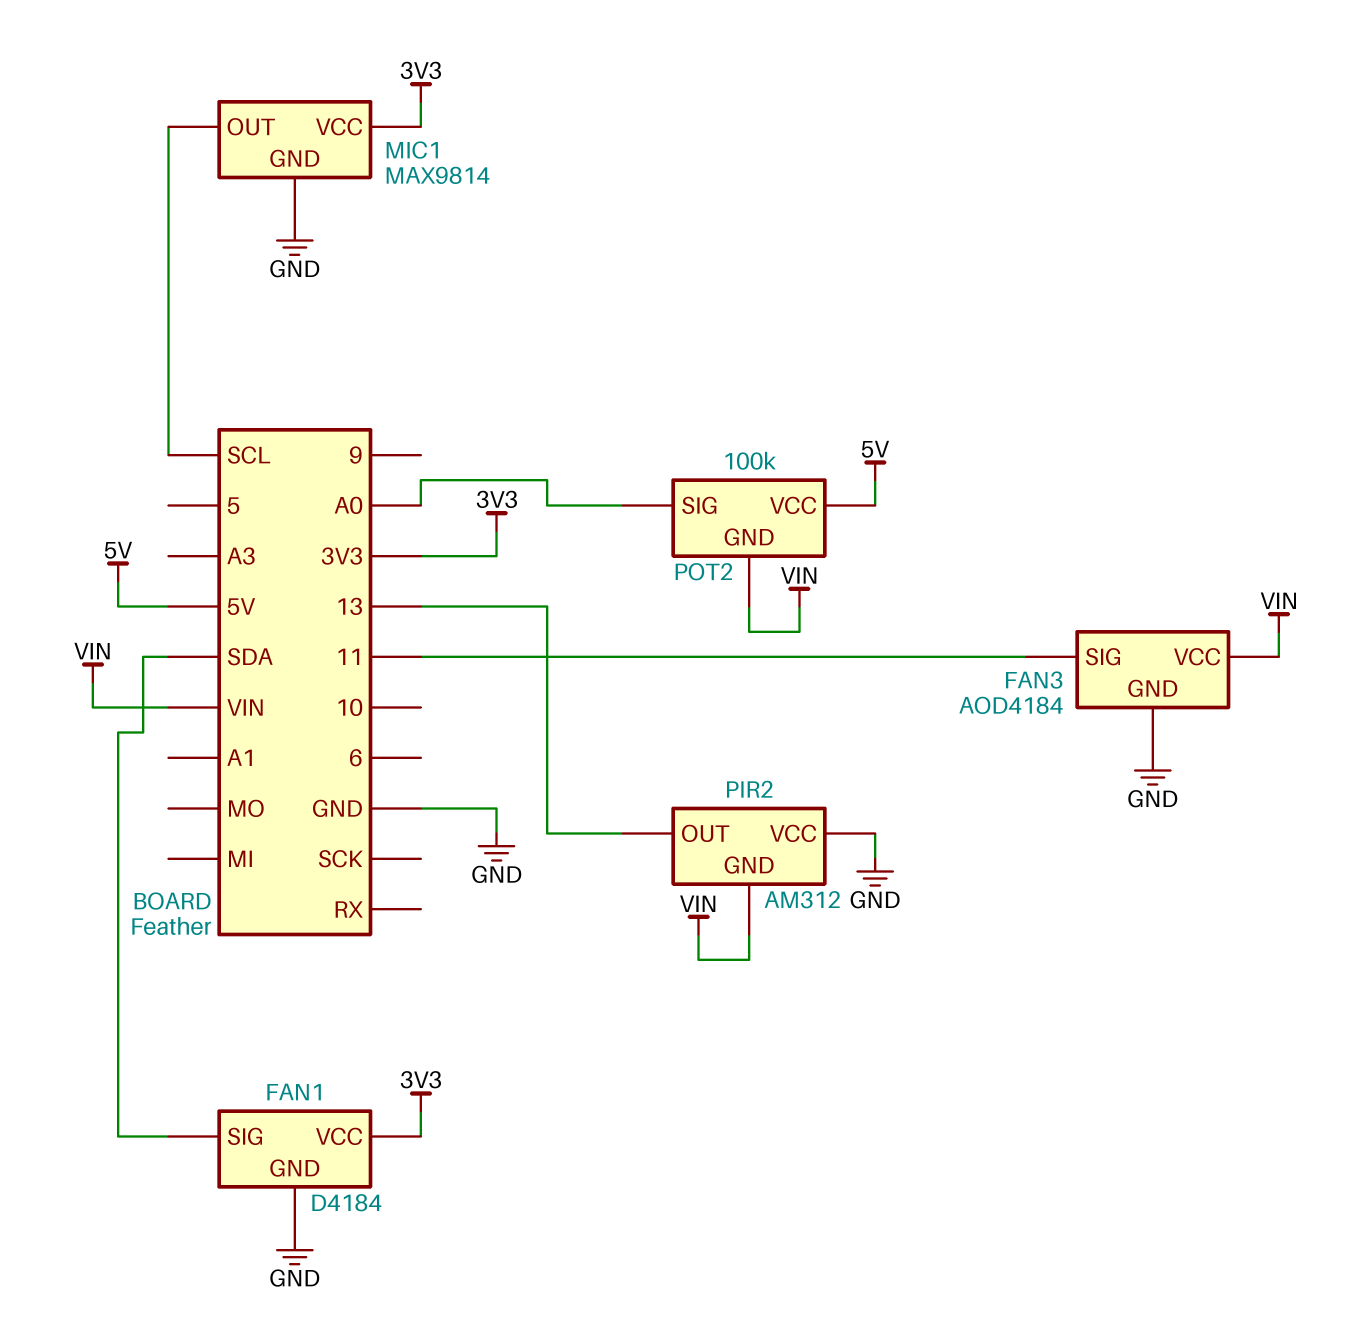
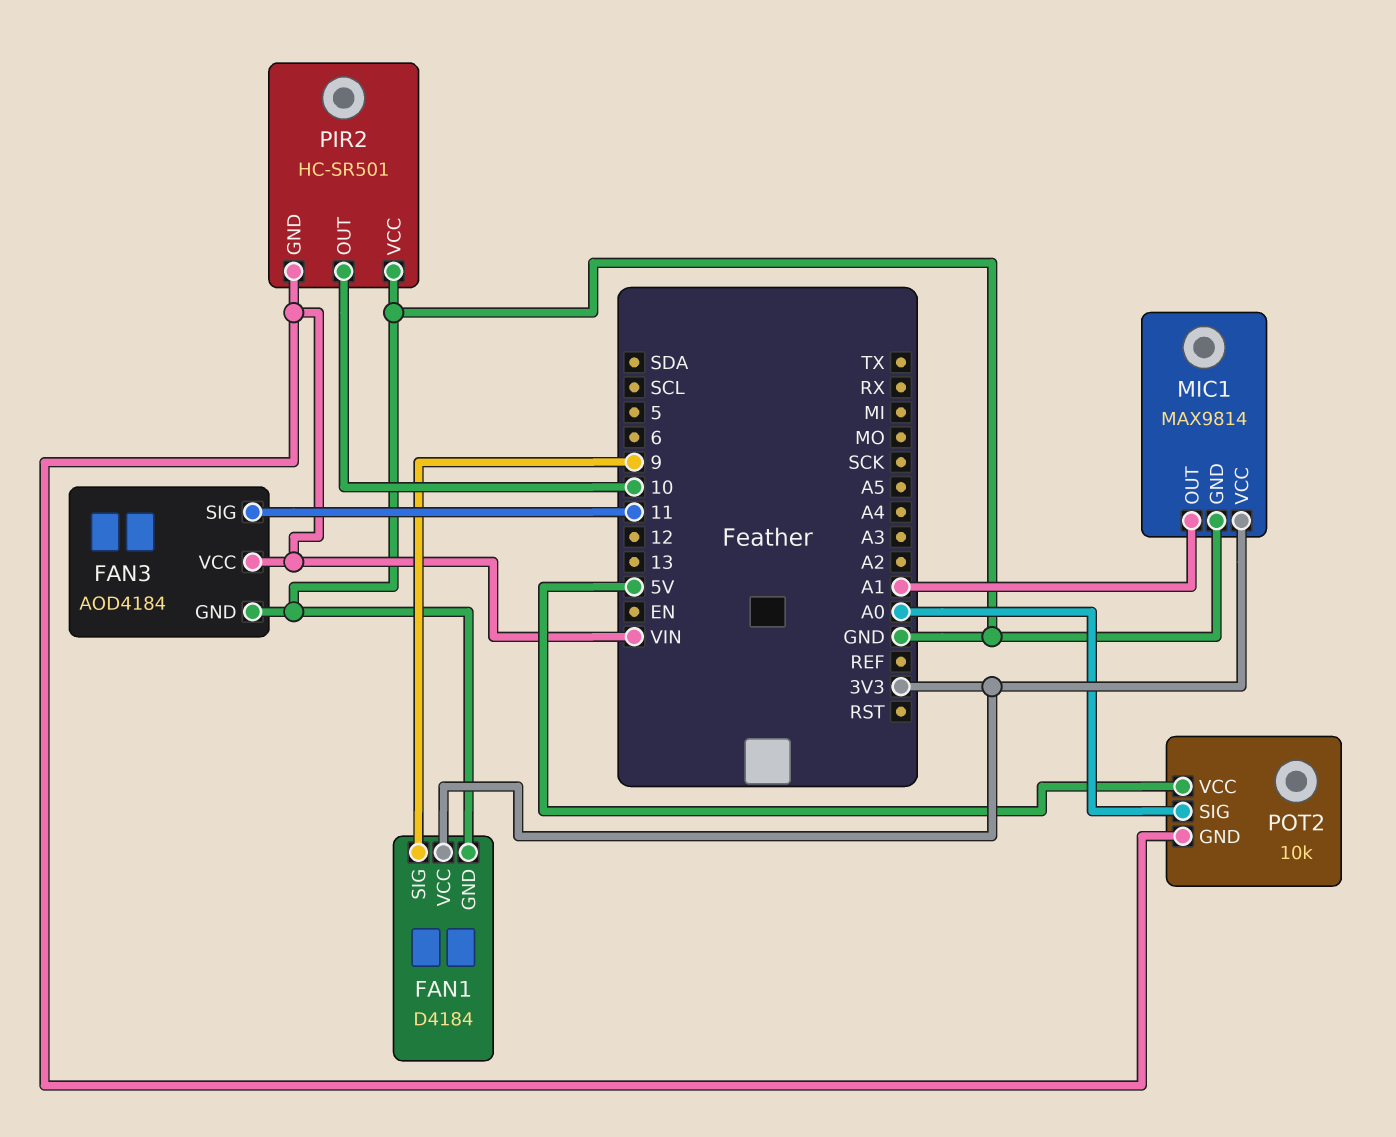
FAN1 pin SIG: SDA -> 9
MIC1 pin OUT: SCL -> A1
PIR2: AM312 -> HC-SR501
PIR2 pin OUT: 13 -> 10
POT2: 100k -> 10k

